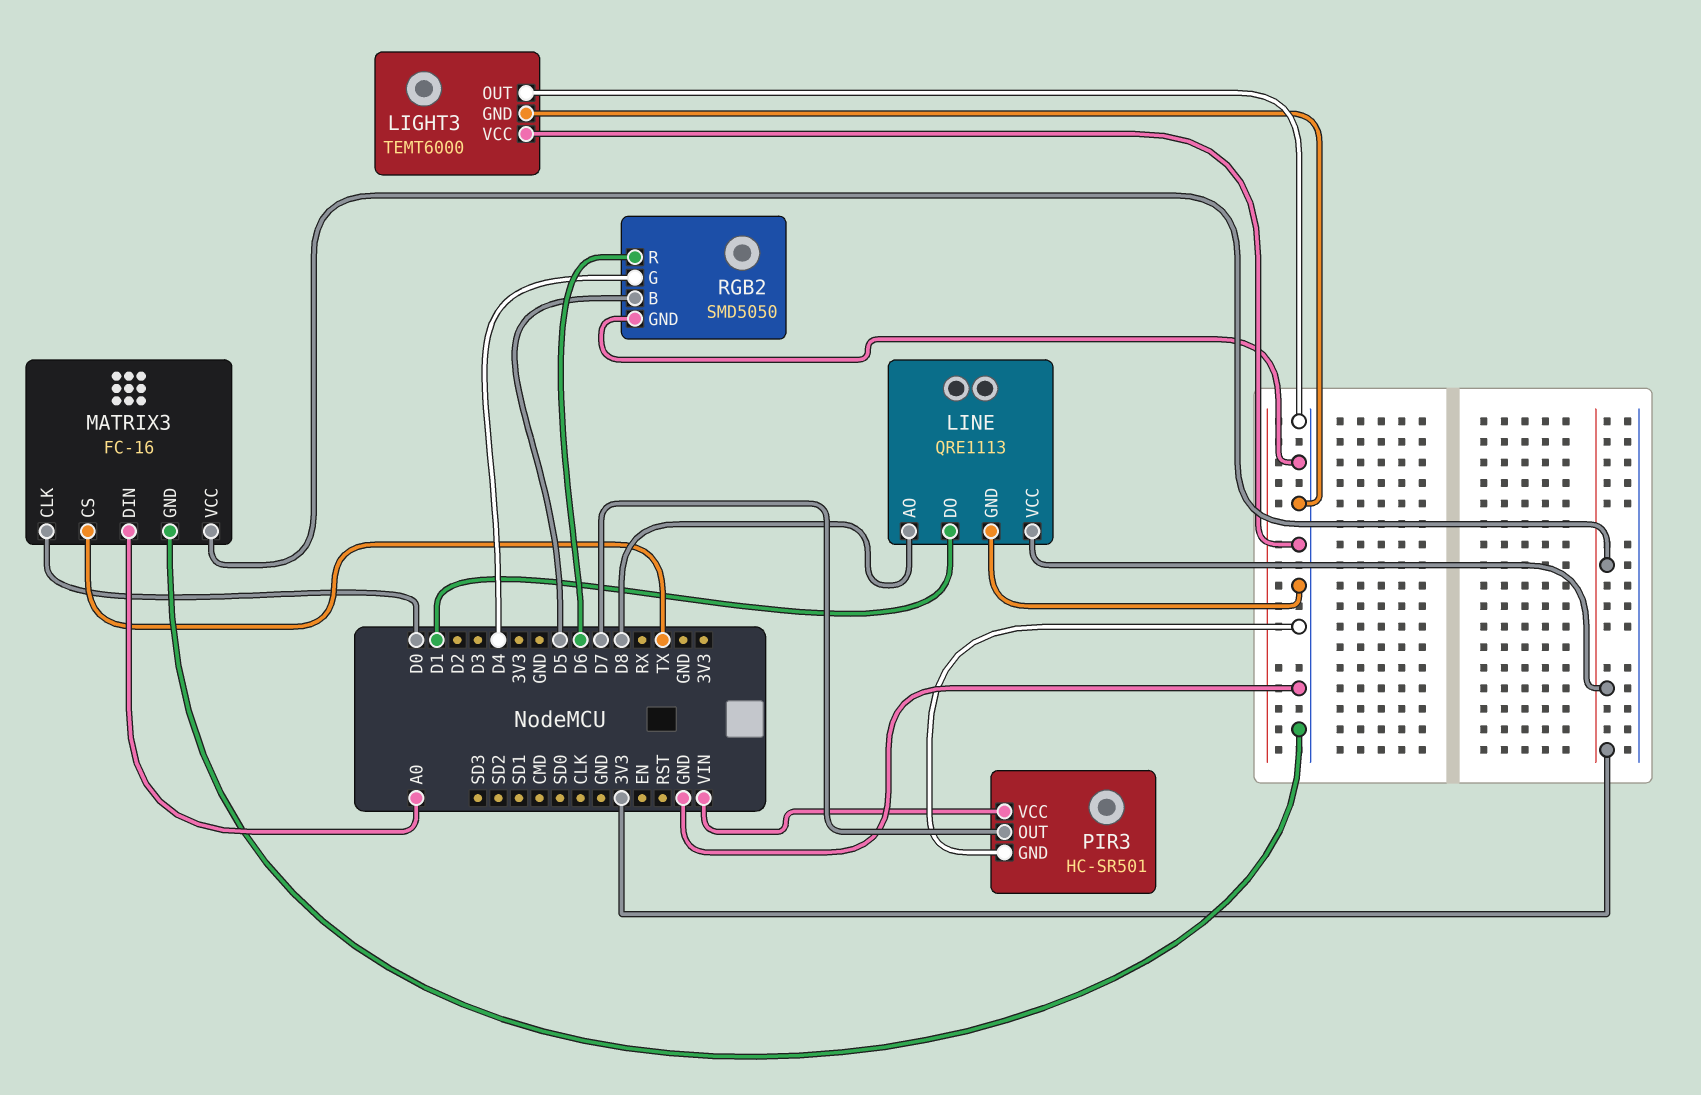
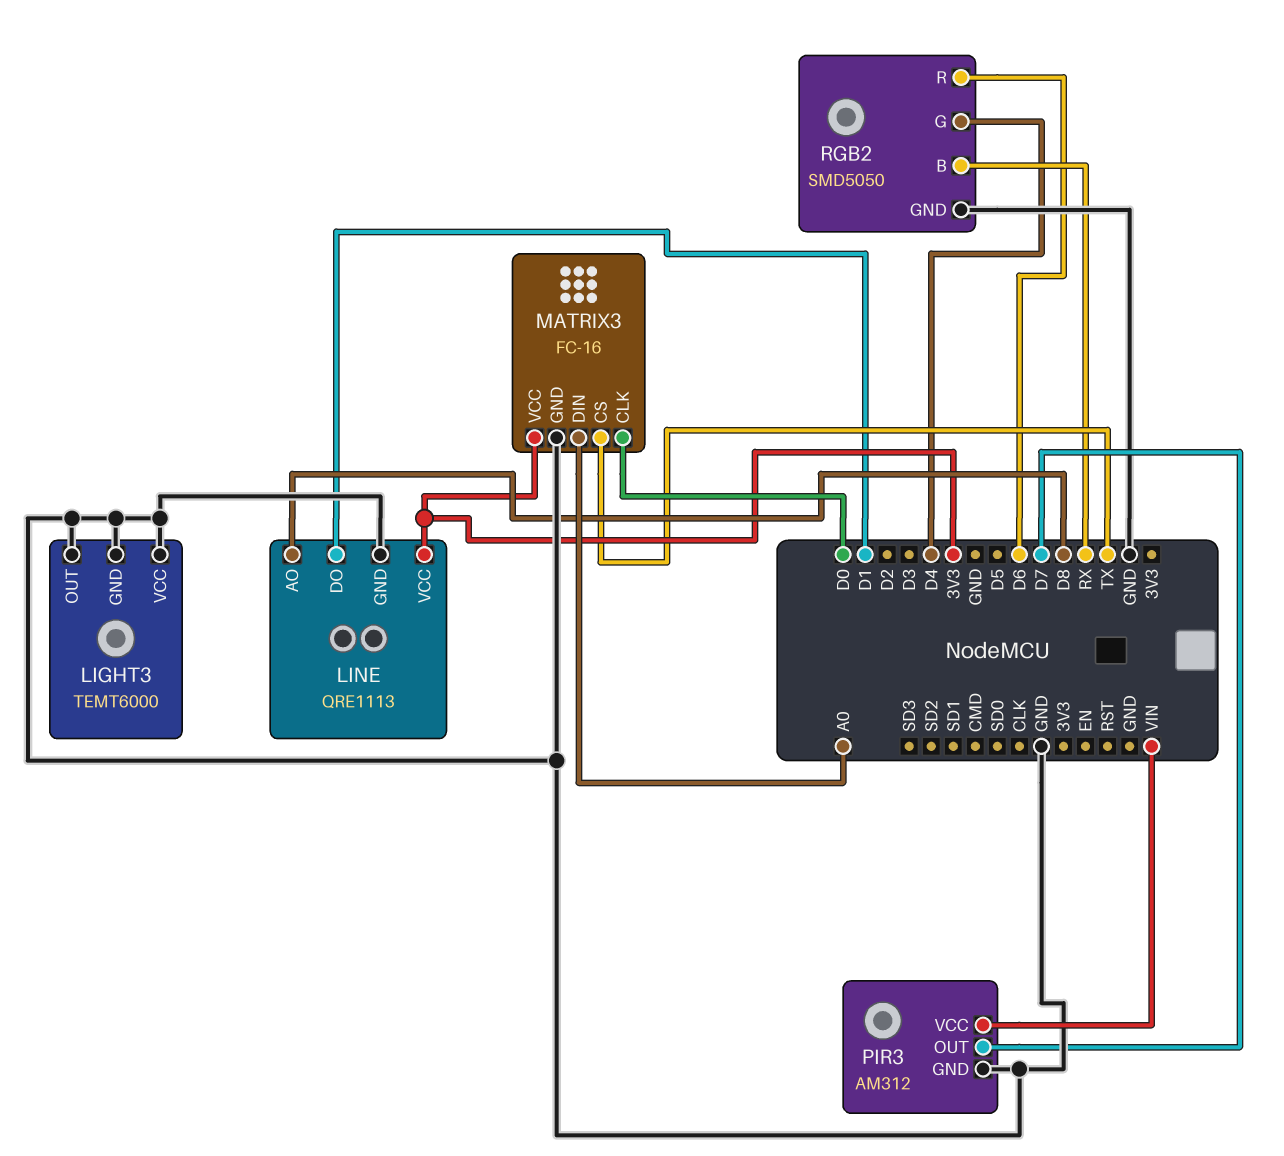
PIR3: HC-SR501 -> AM312
RGB2 pin B: D5 -> RX

